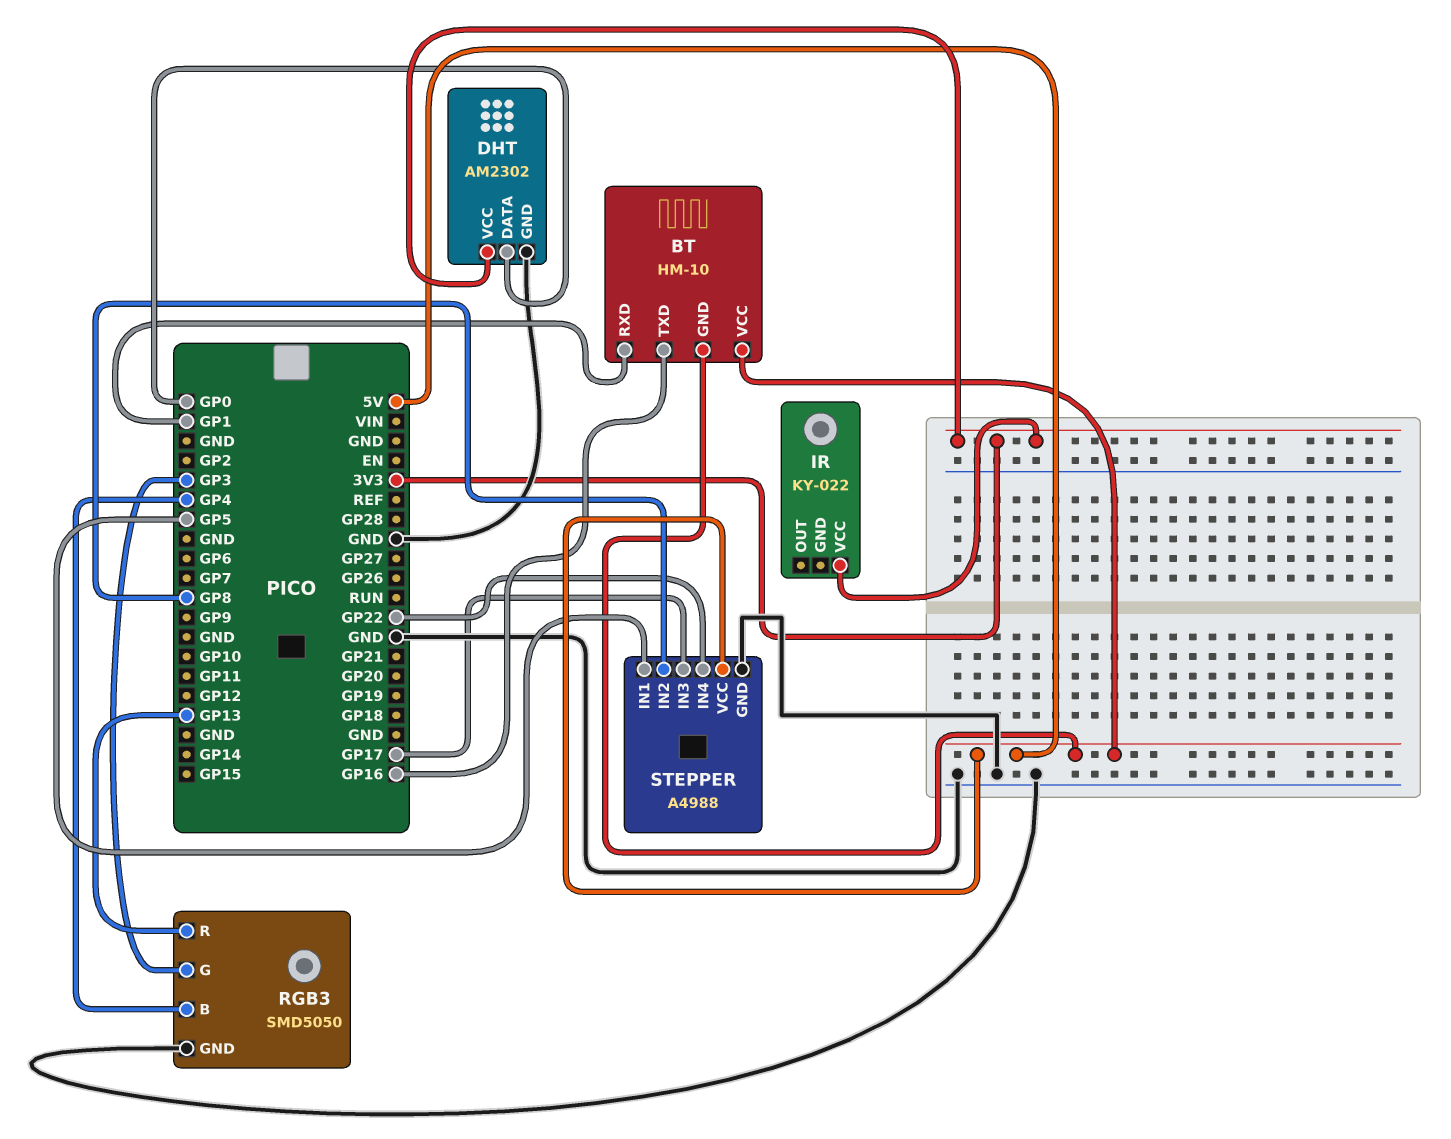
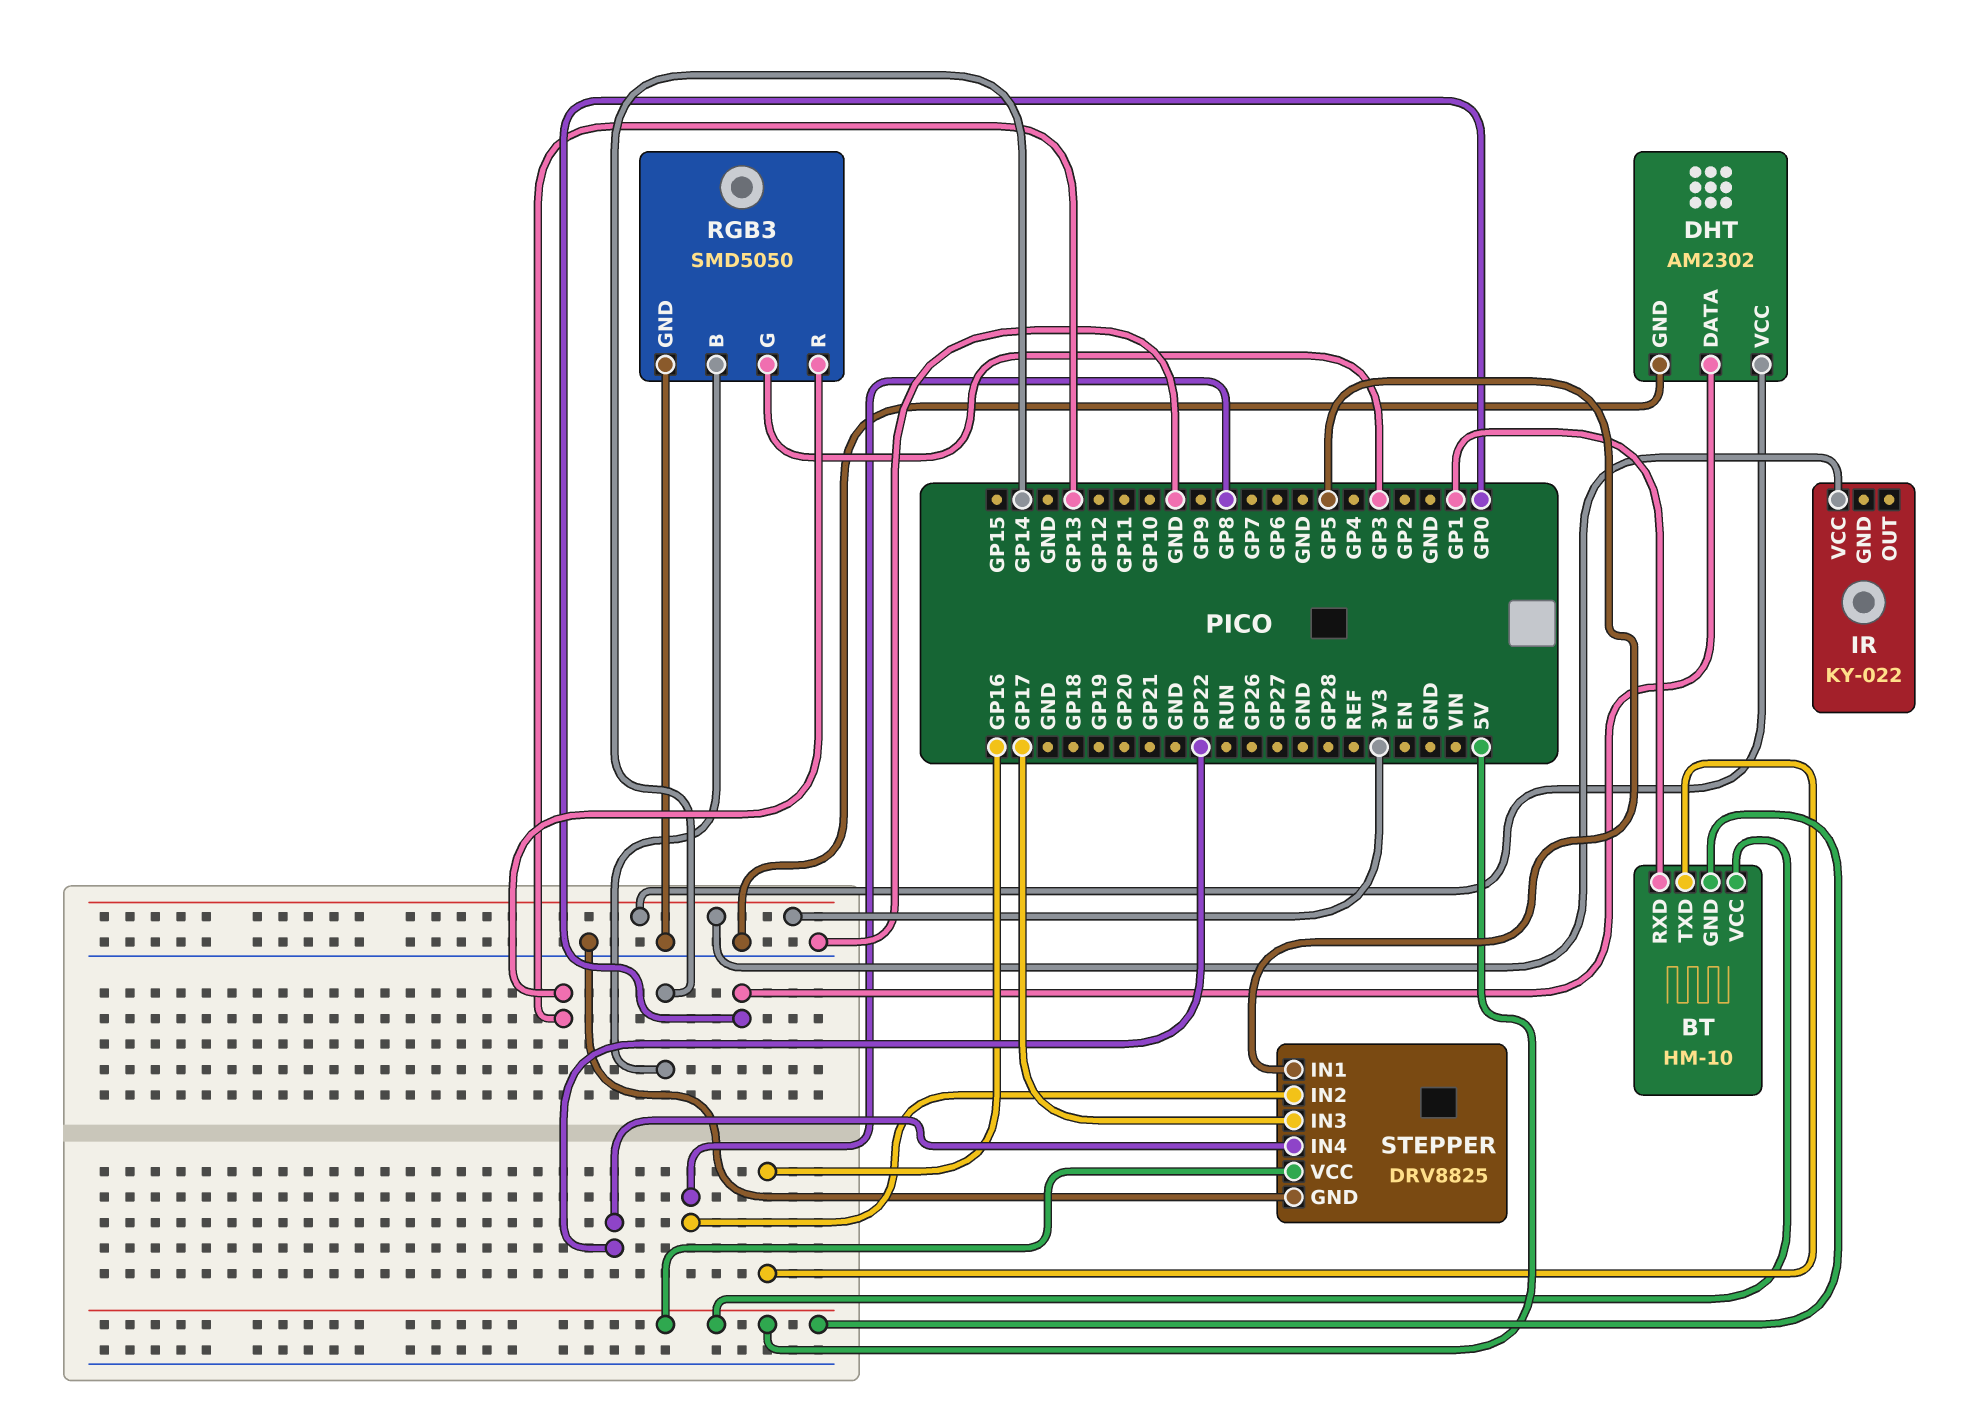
RGB3 pin B: GP4 -> GP14
STEPPER: A4988 -> DRV8825

